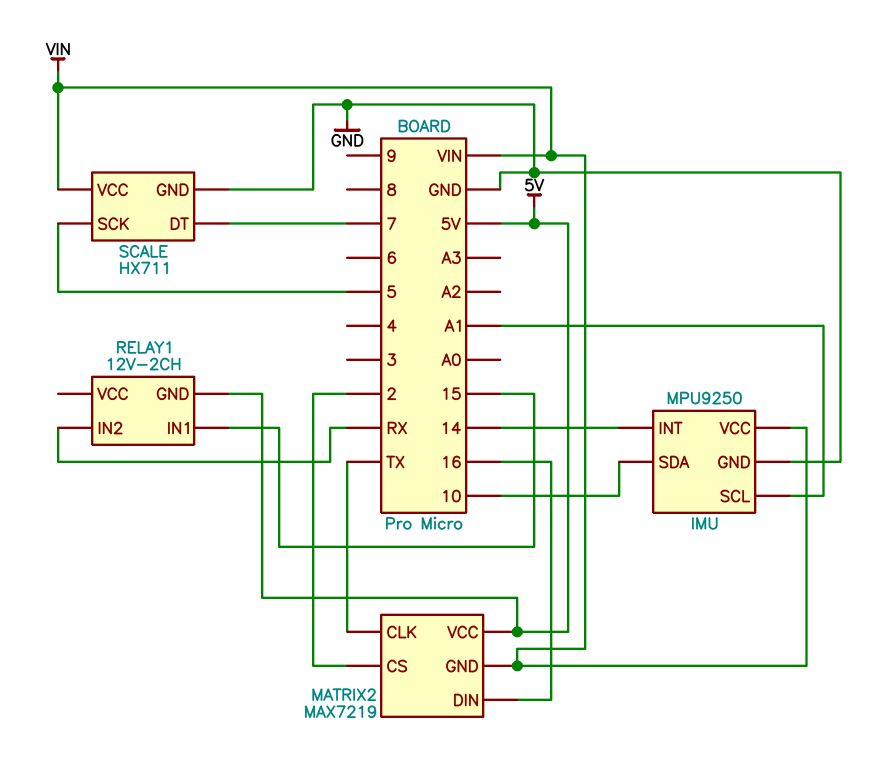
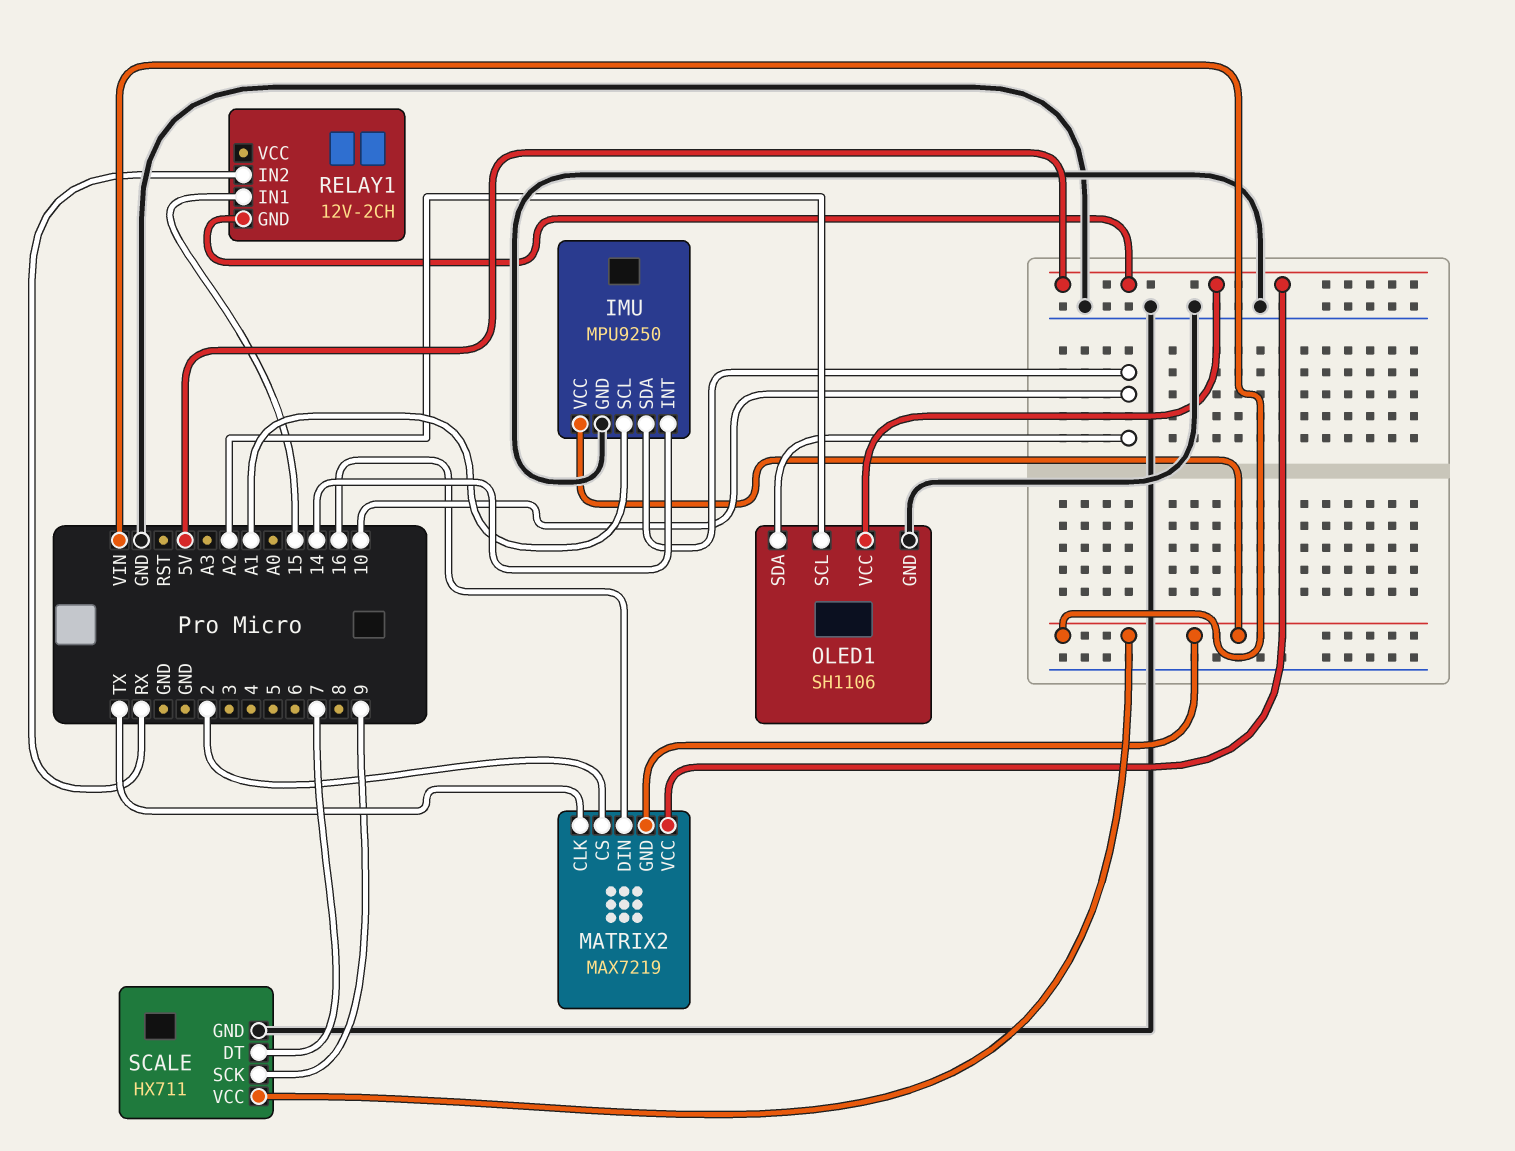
OLED1: none -> SH1106
OLED1 pin GND: none -> GND
OLED1 pin SCL: none -> A2
OLED1 pin SDA: none -> 10
OLED1 pin VCC: none -> 5V
SCALE pin SCK: 5 -> 9

